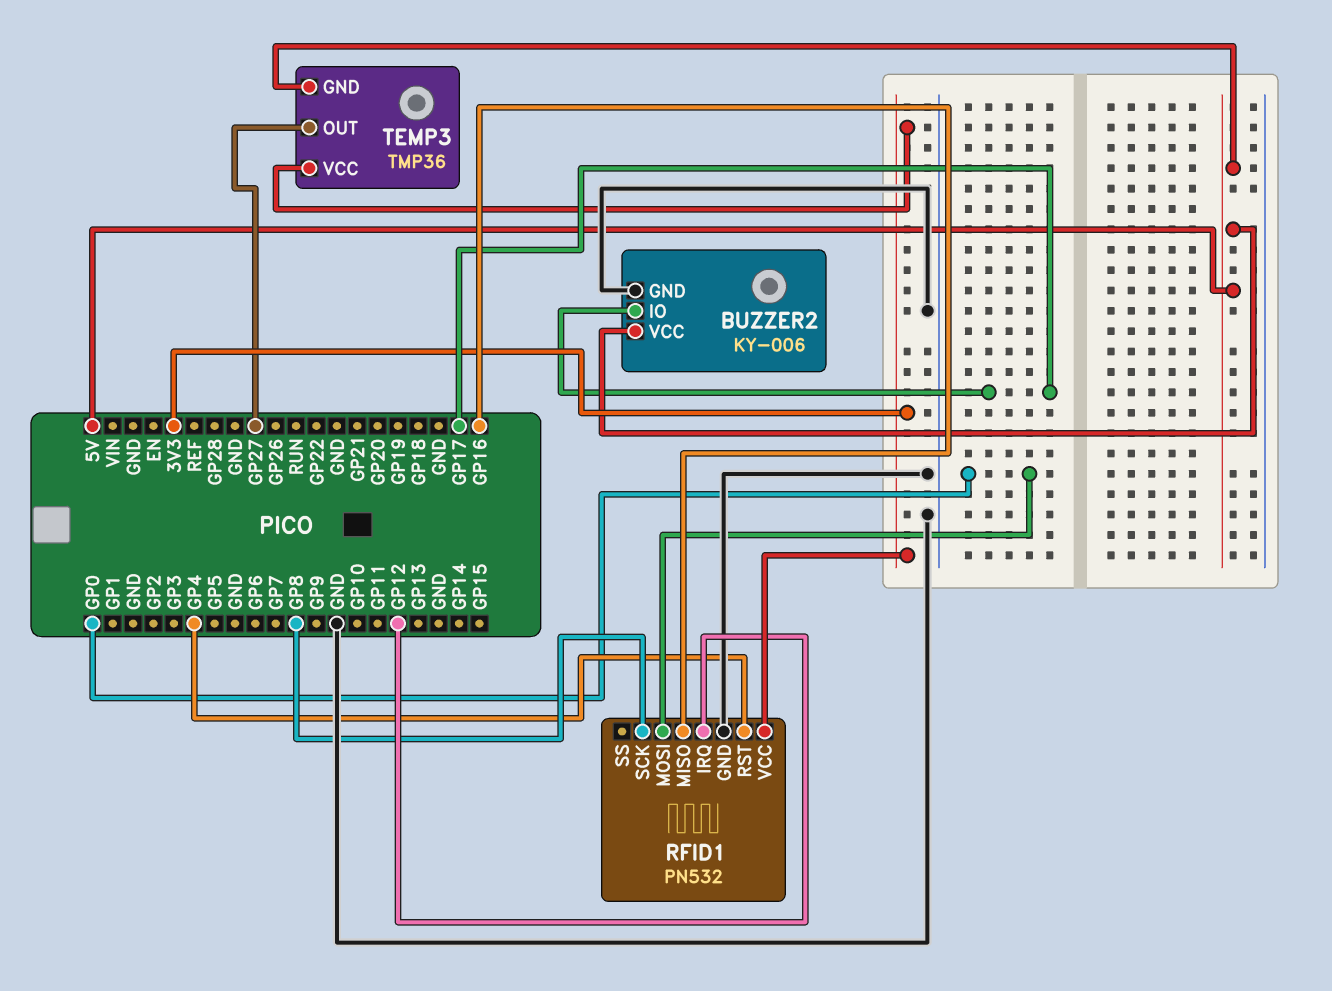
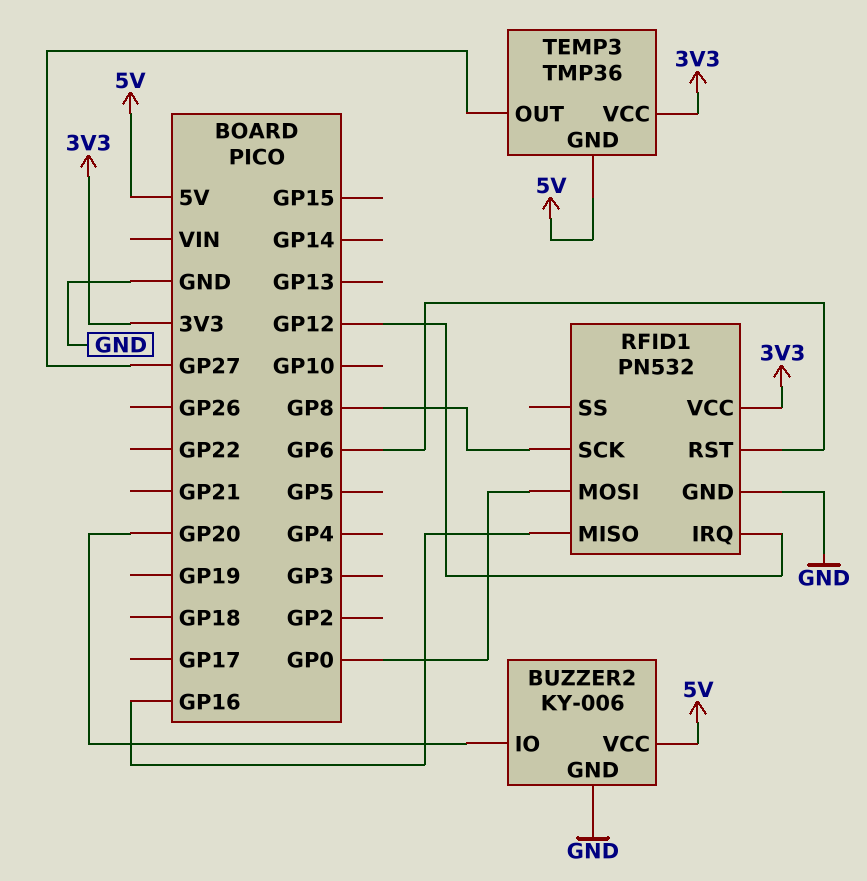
BUZZER2 pin IO: GP17 -> GP20
RFID1 pin RST: GP4 -> GP6

